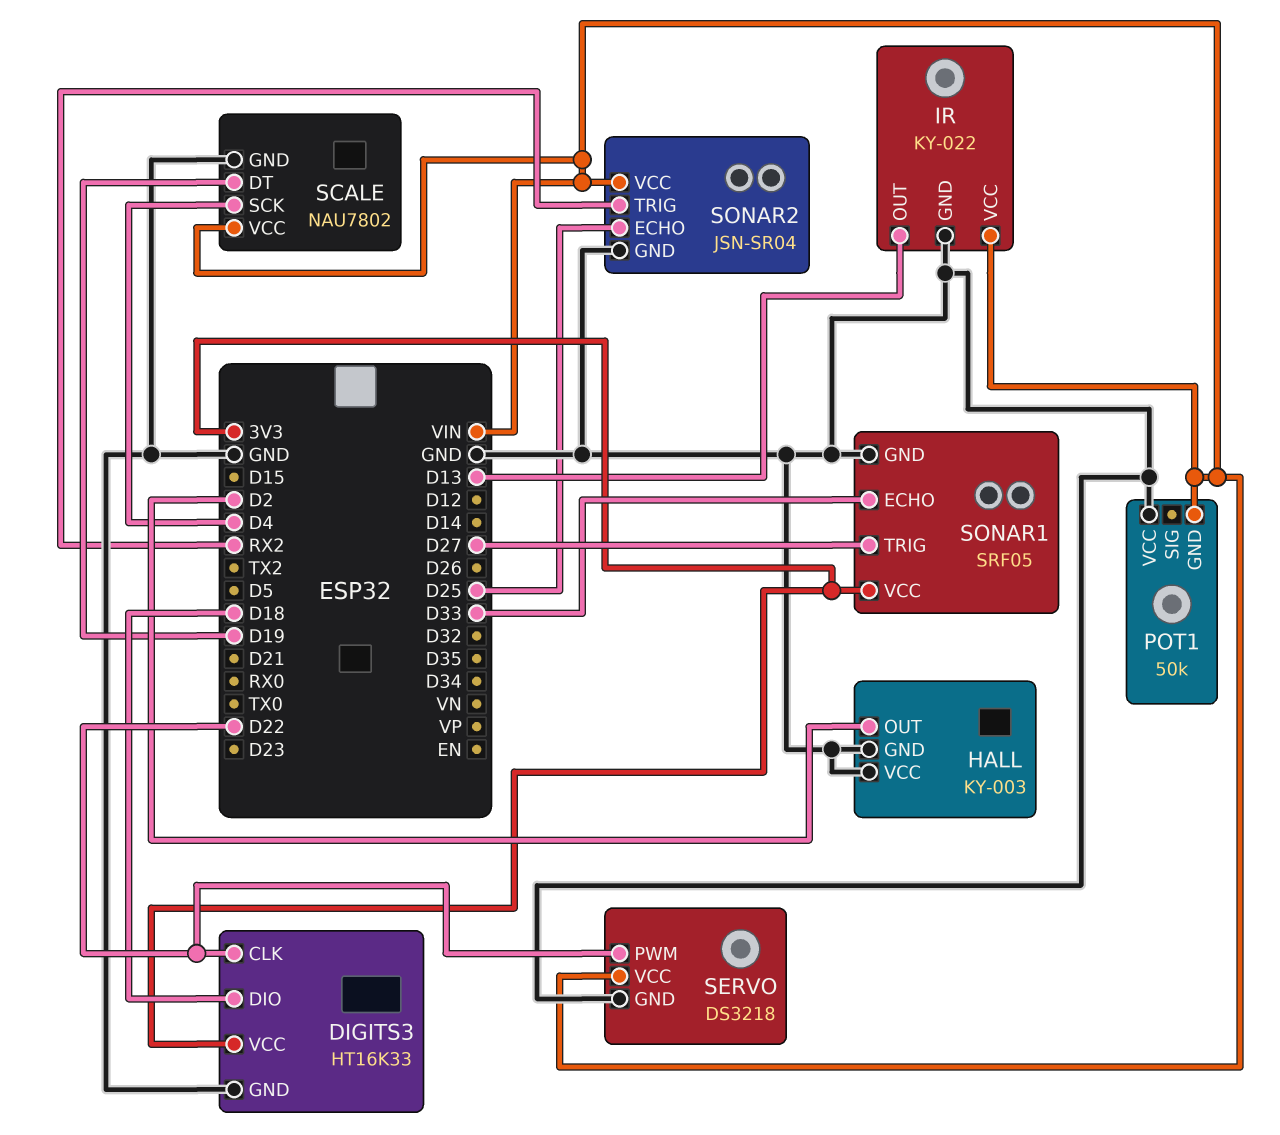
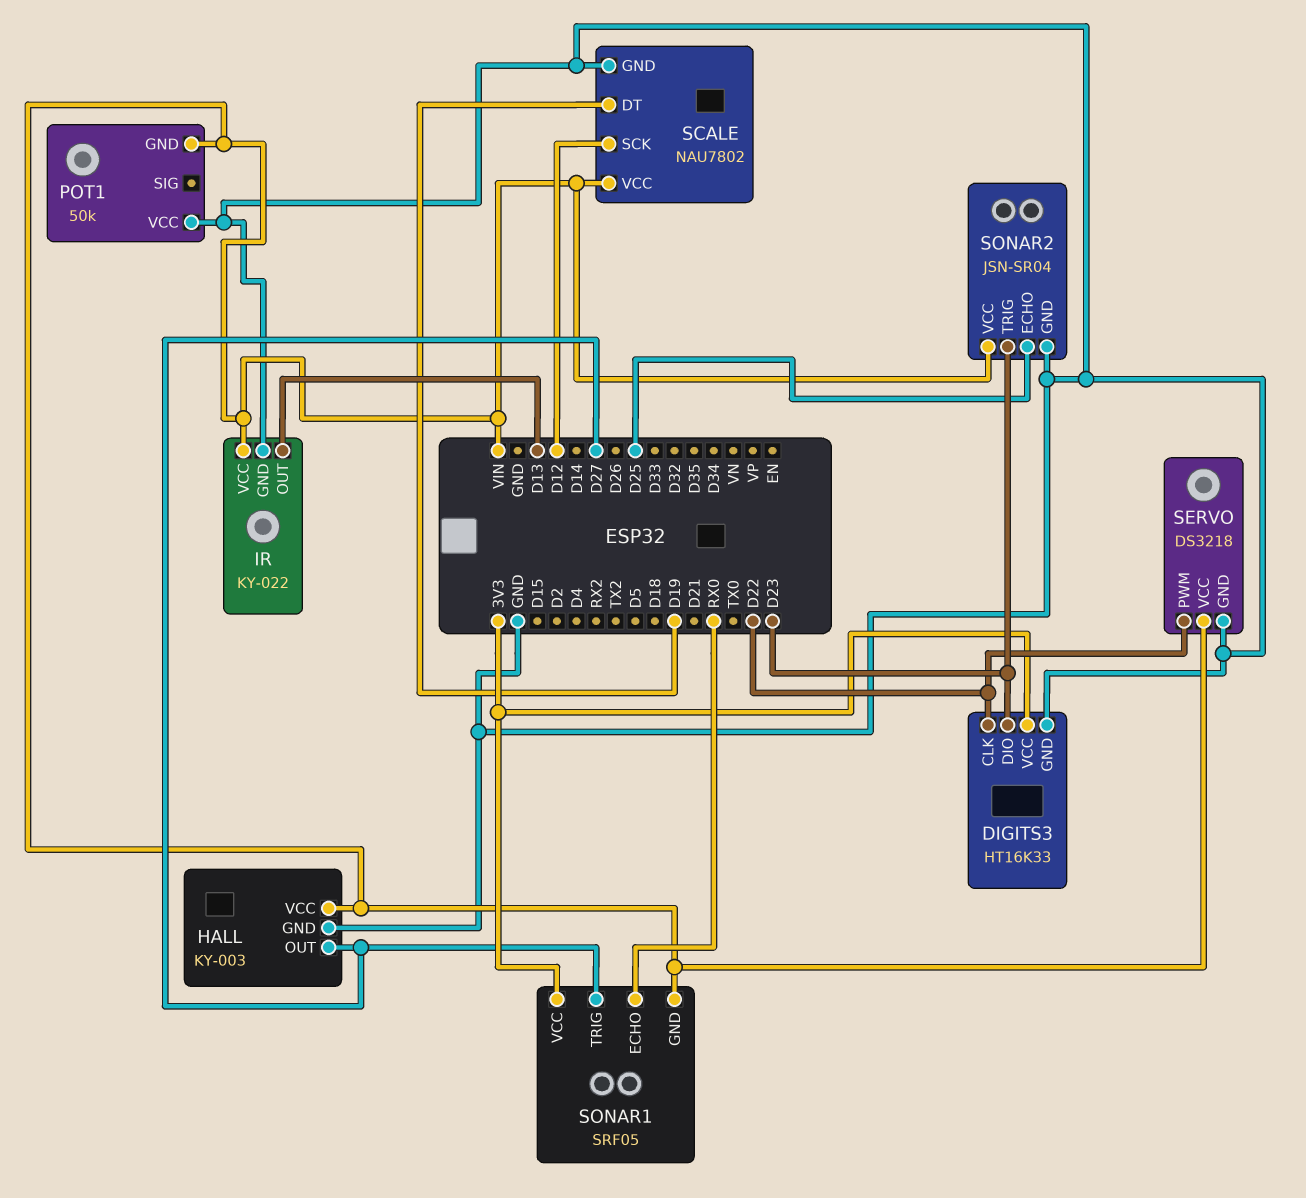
DIGITS3 pin DIO: D18 -> D23
HALL pin OUT: D2 -> D27
HALL pin VCC: GND -> VIN
SCALE pin SCK: D4 -> D12
SONAR1 pin ECHO: D33 -> RX0
SONAR1 pin GND: GND -> VIN
SONAR2 pin TRIG: RX2 -> D23

